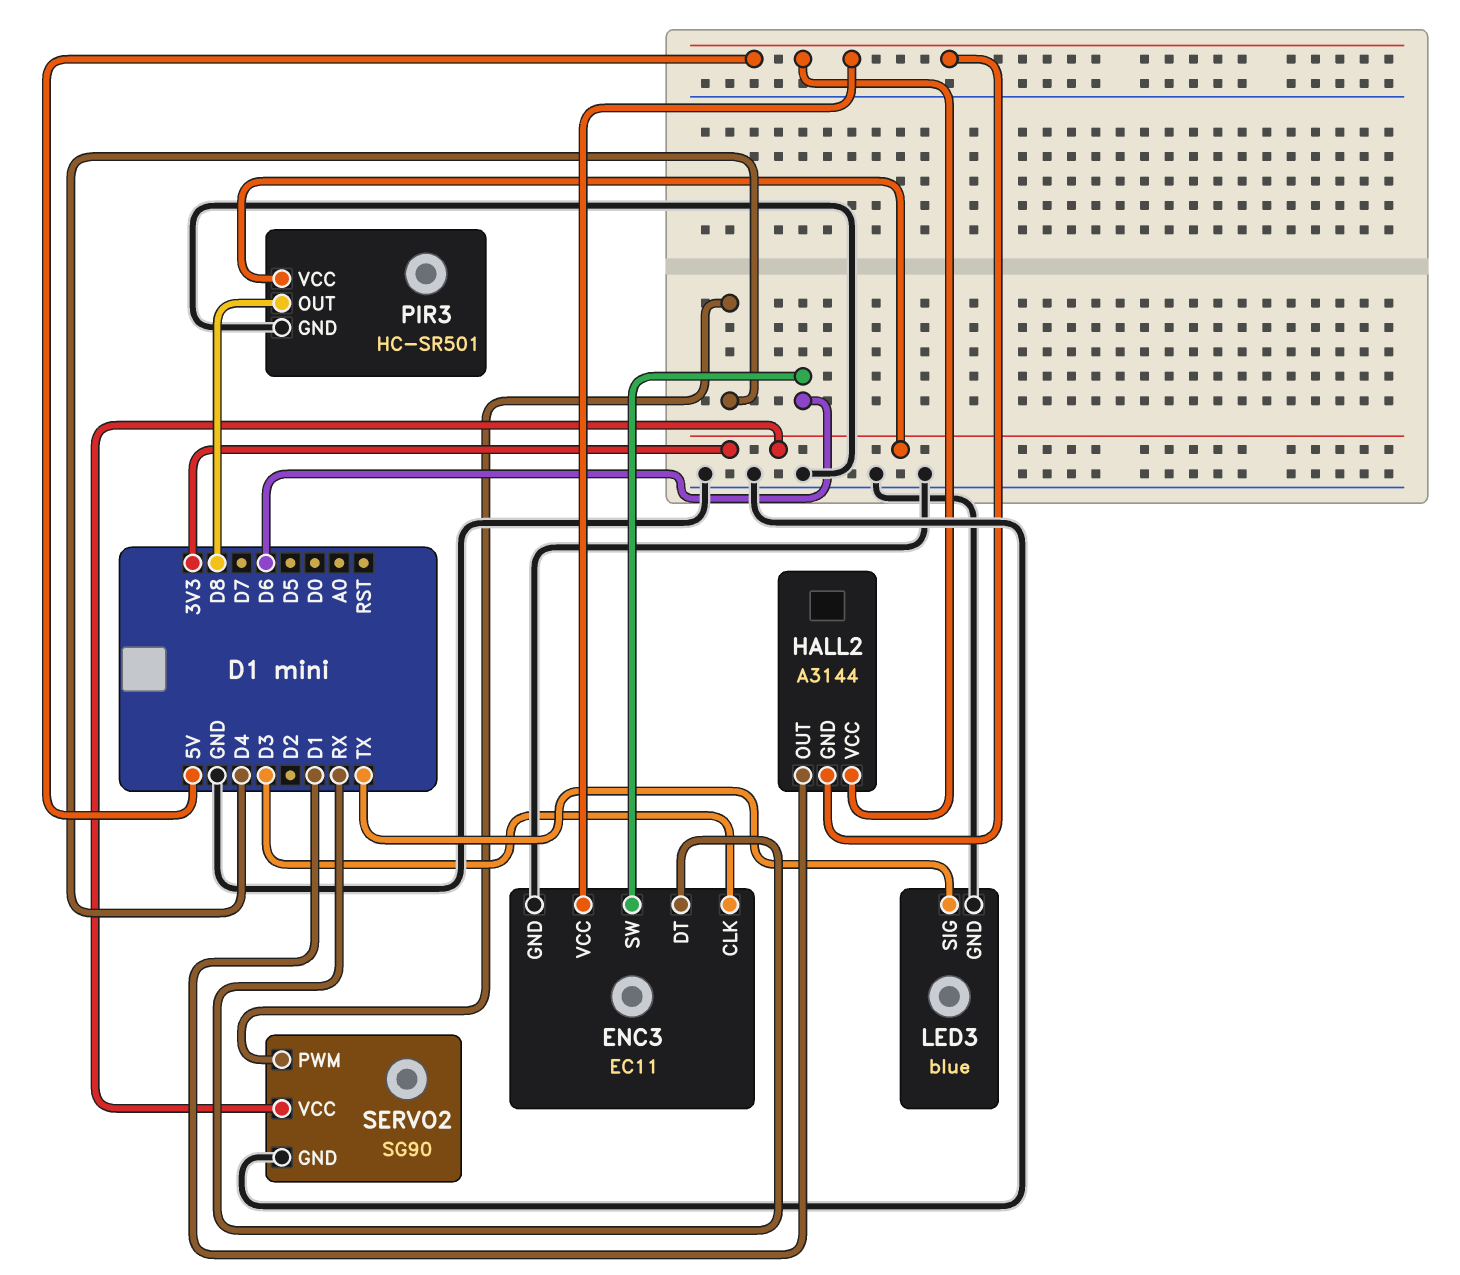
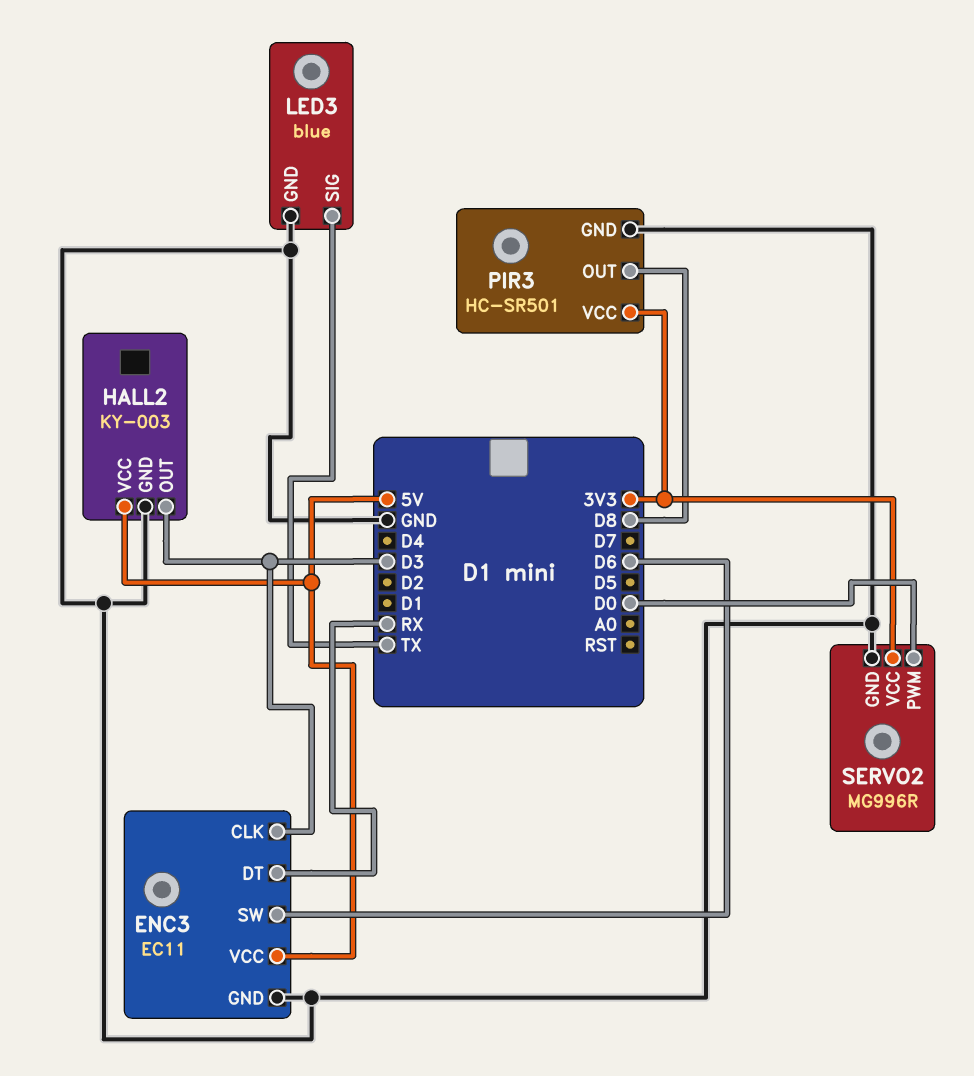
HALL2: A3144 -> KY-003
HALL2 pin GND: 5V -> GND
HALL2 pin OUT: D1 -> D3
SERVO2: SG90 -> MG996R
SERVO2 pin PWM: D4 -> D0

